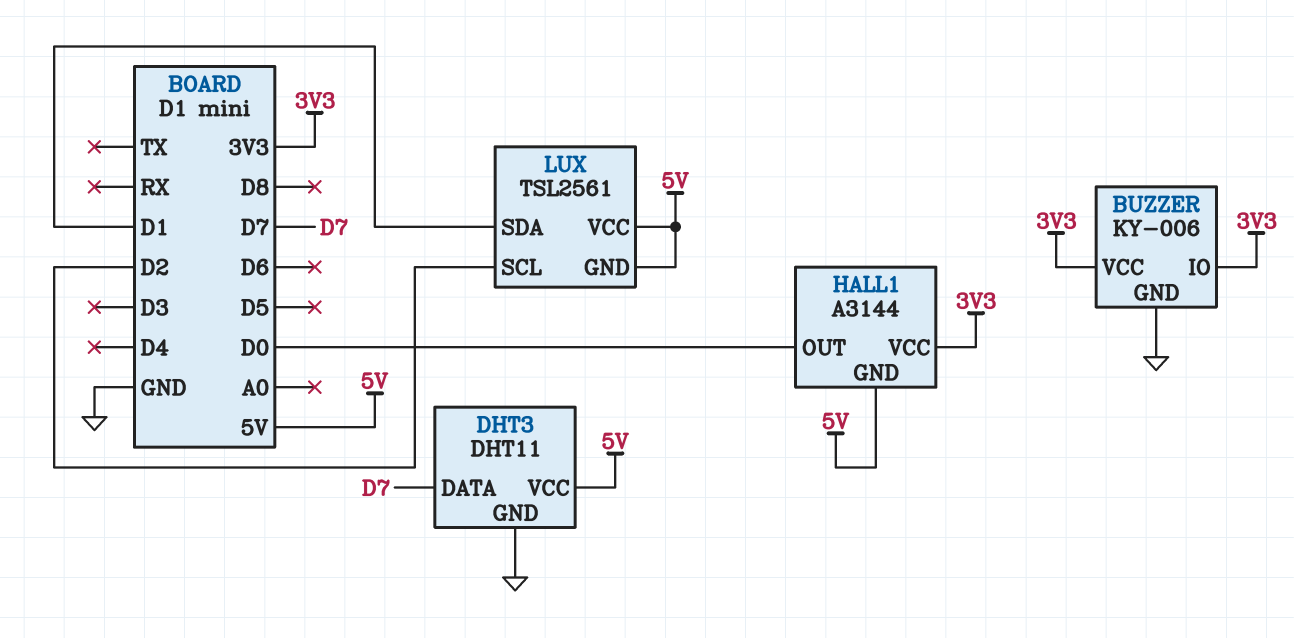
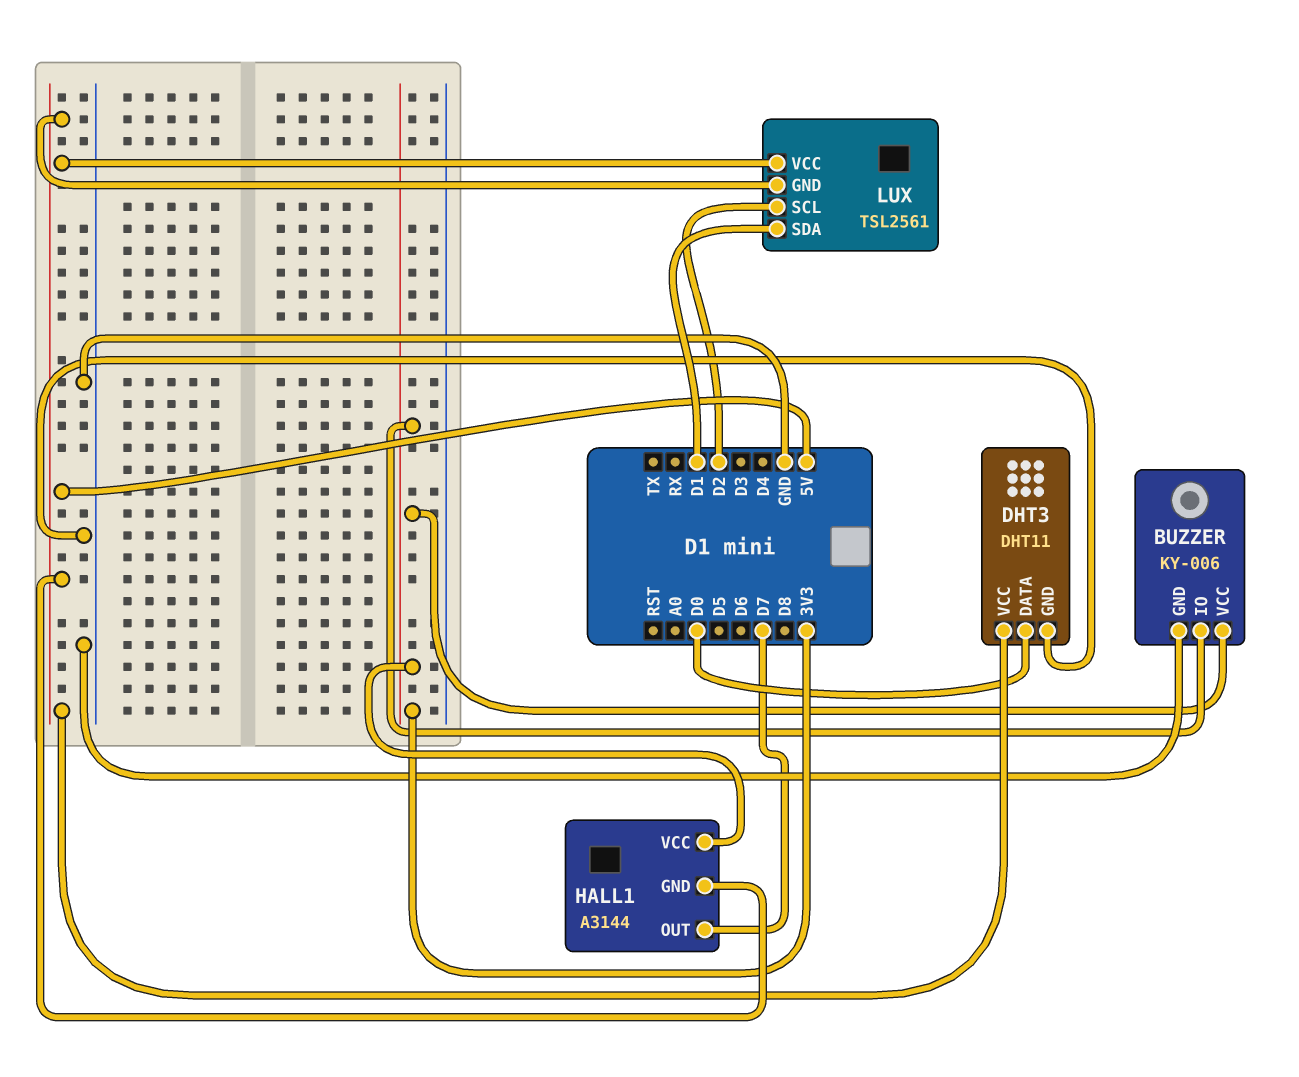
DHT3 pin DATA: D7 -> D0
HALL1 pin OUT: D0 -> D7

